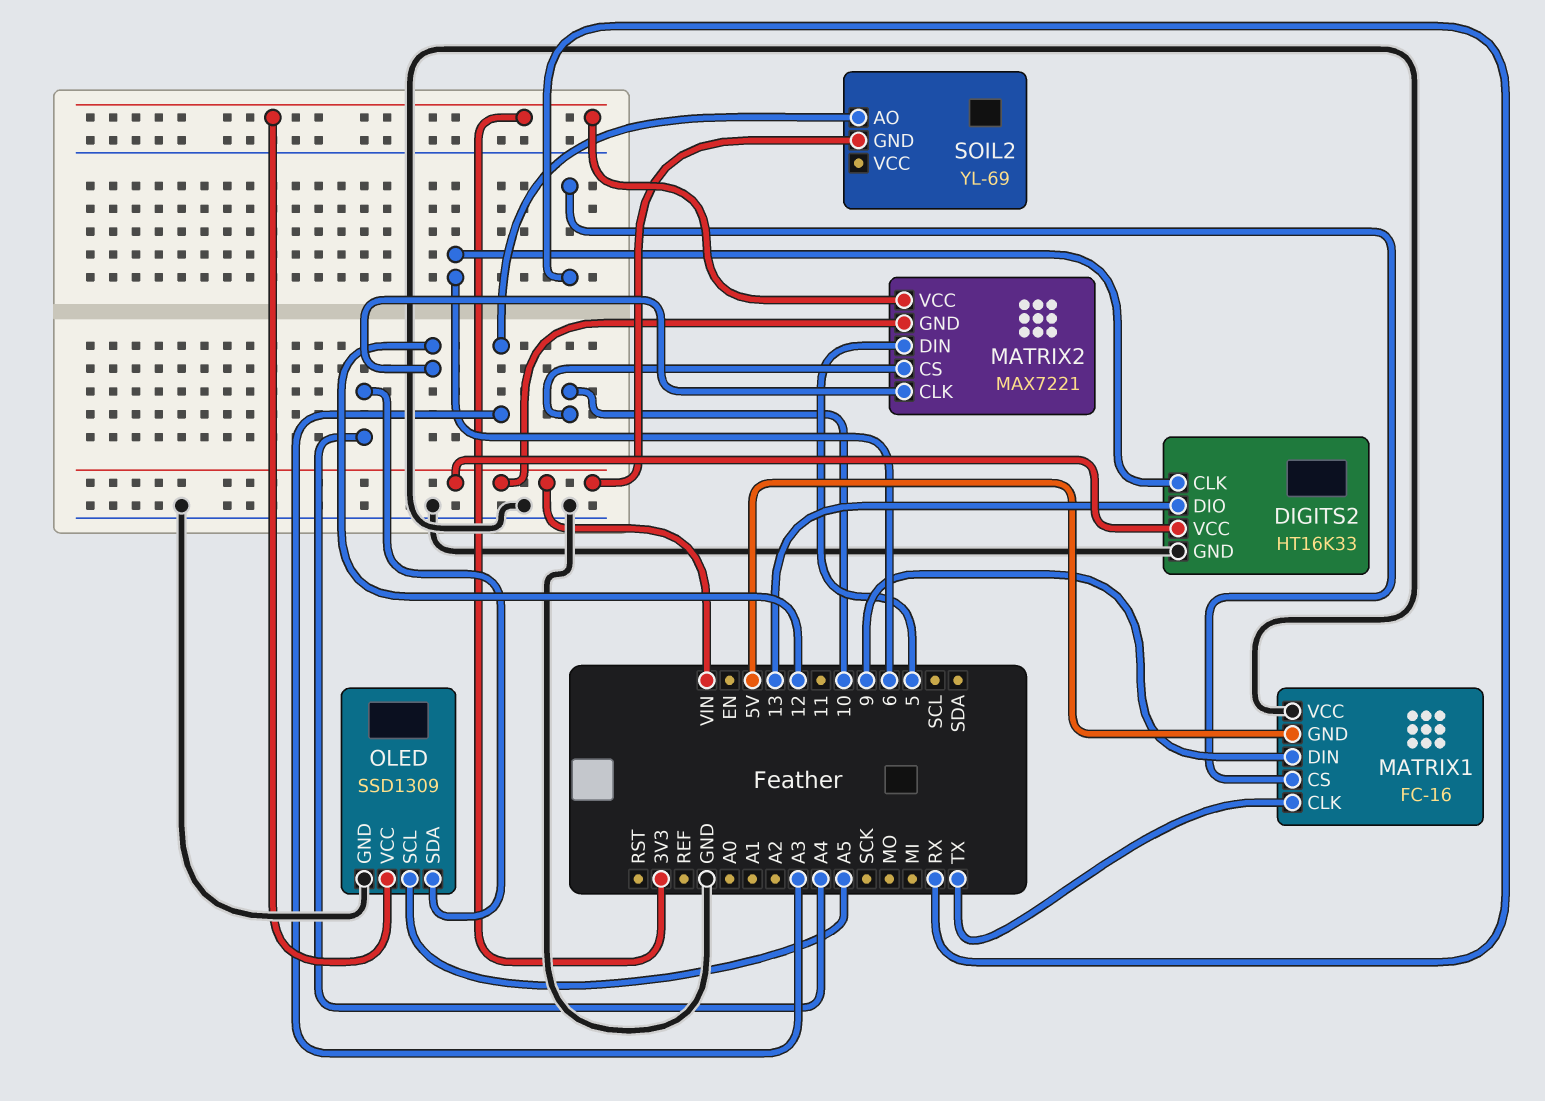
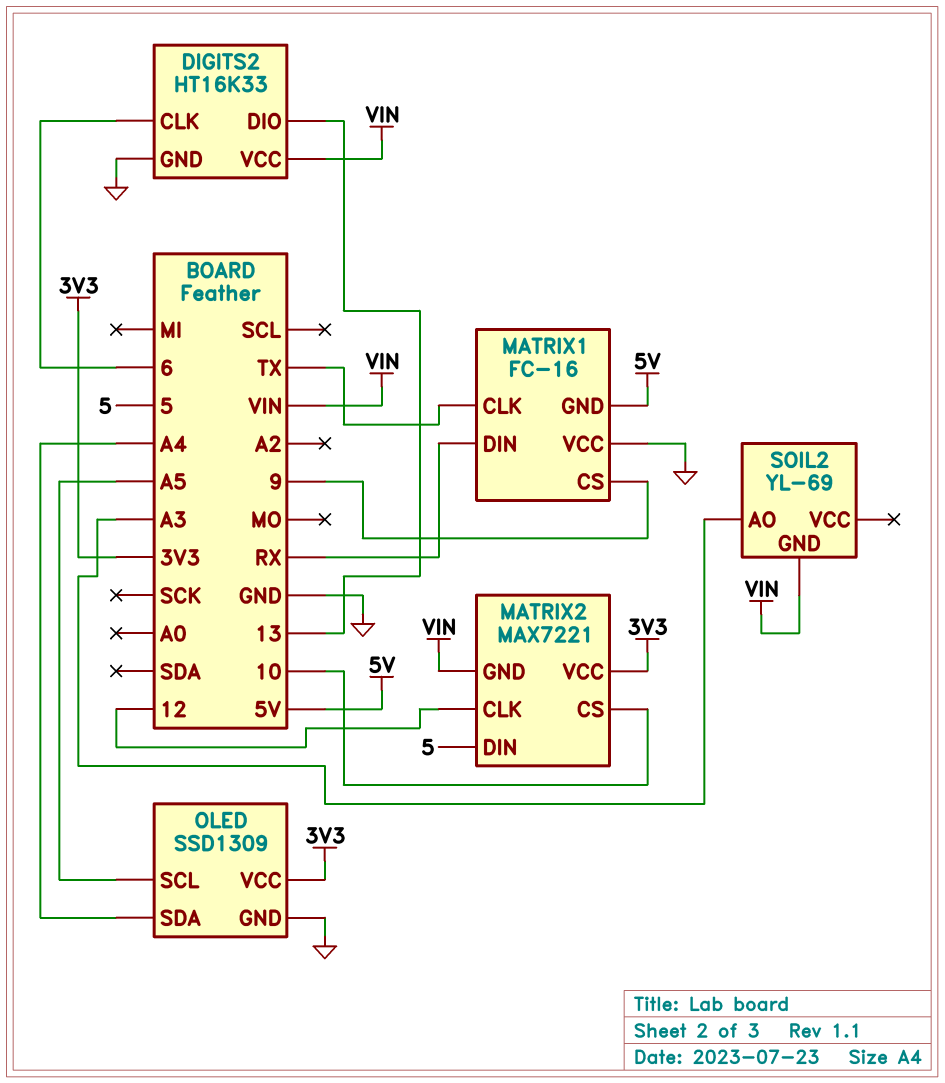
MATRIX1 pin CS: RX -> 9
MATRIX1 pin DIN: 9 -> RX

